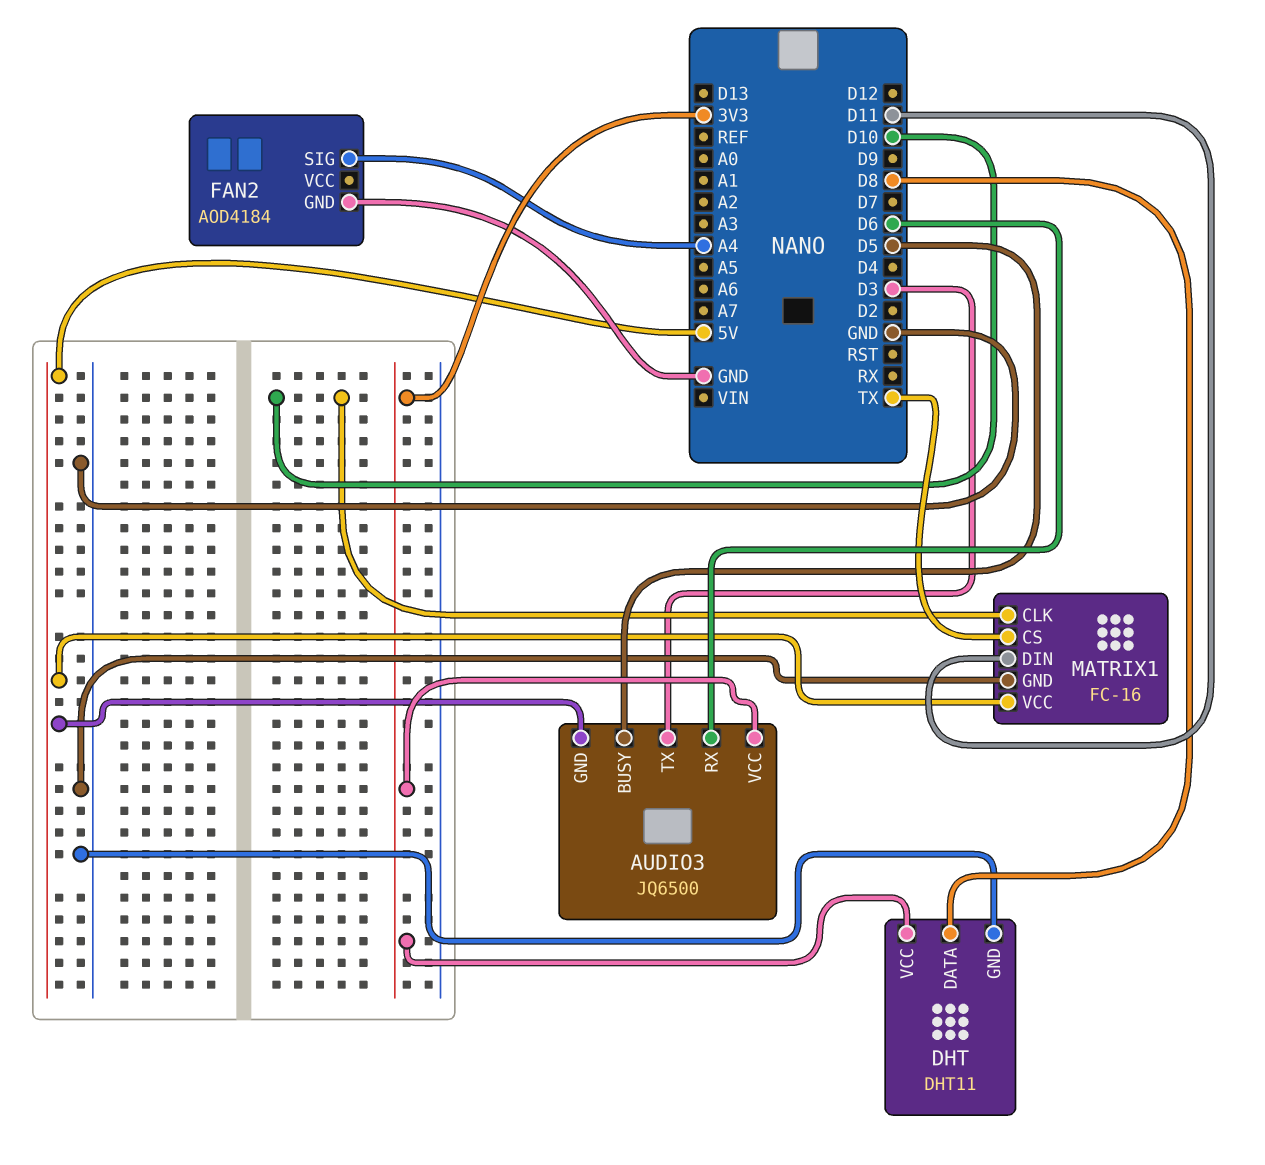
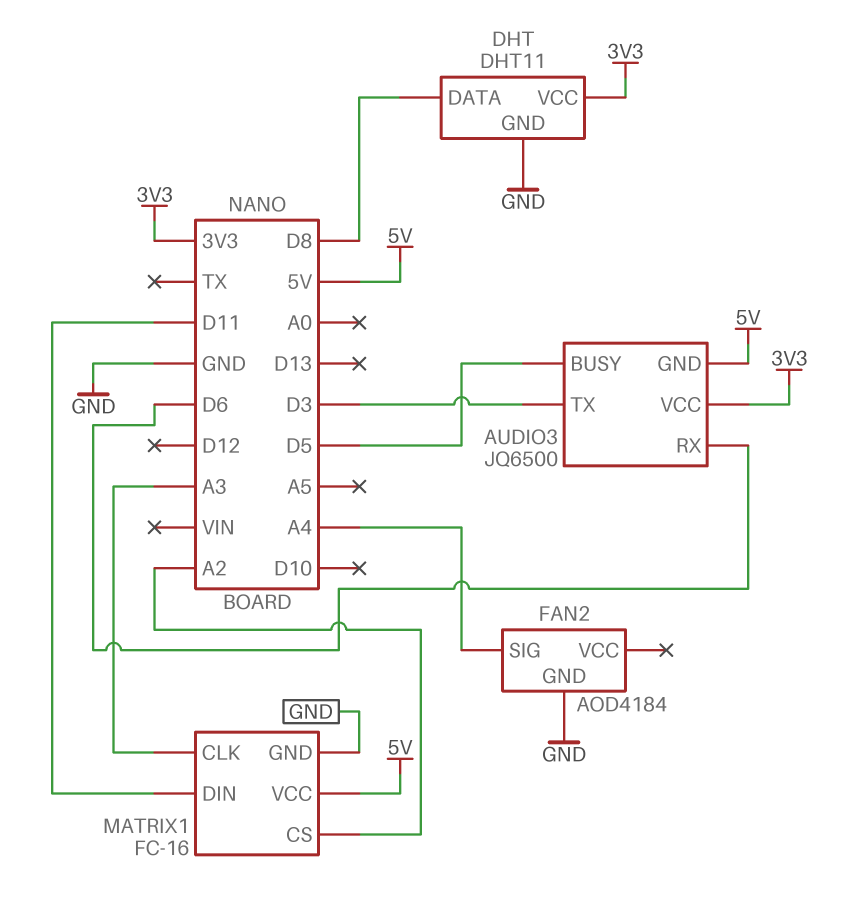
MATRIX1 pin CLK: D10 -> A3
MATRIX1 pin CS: TX -> A2

